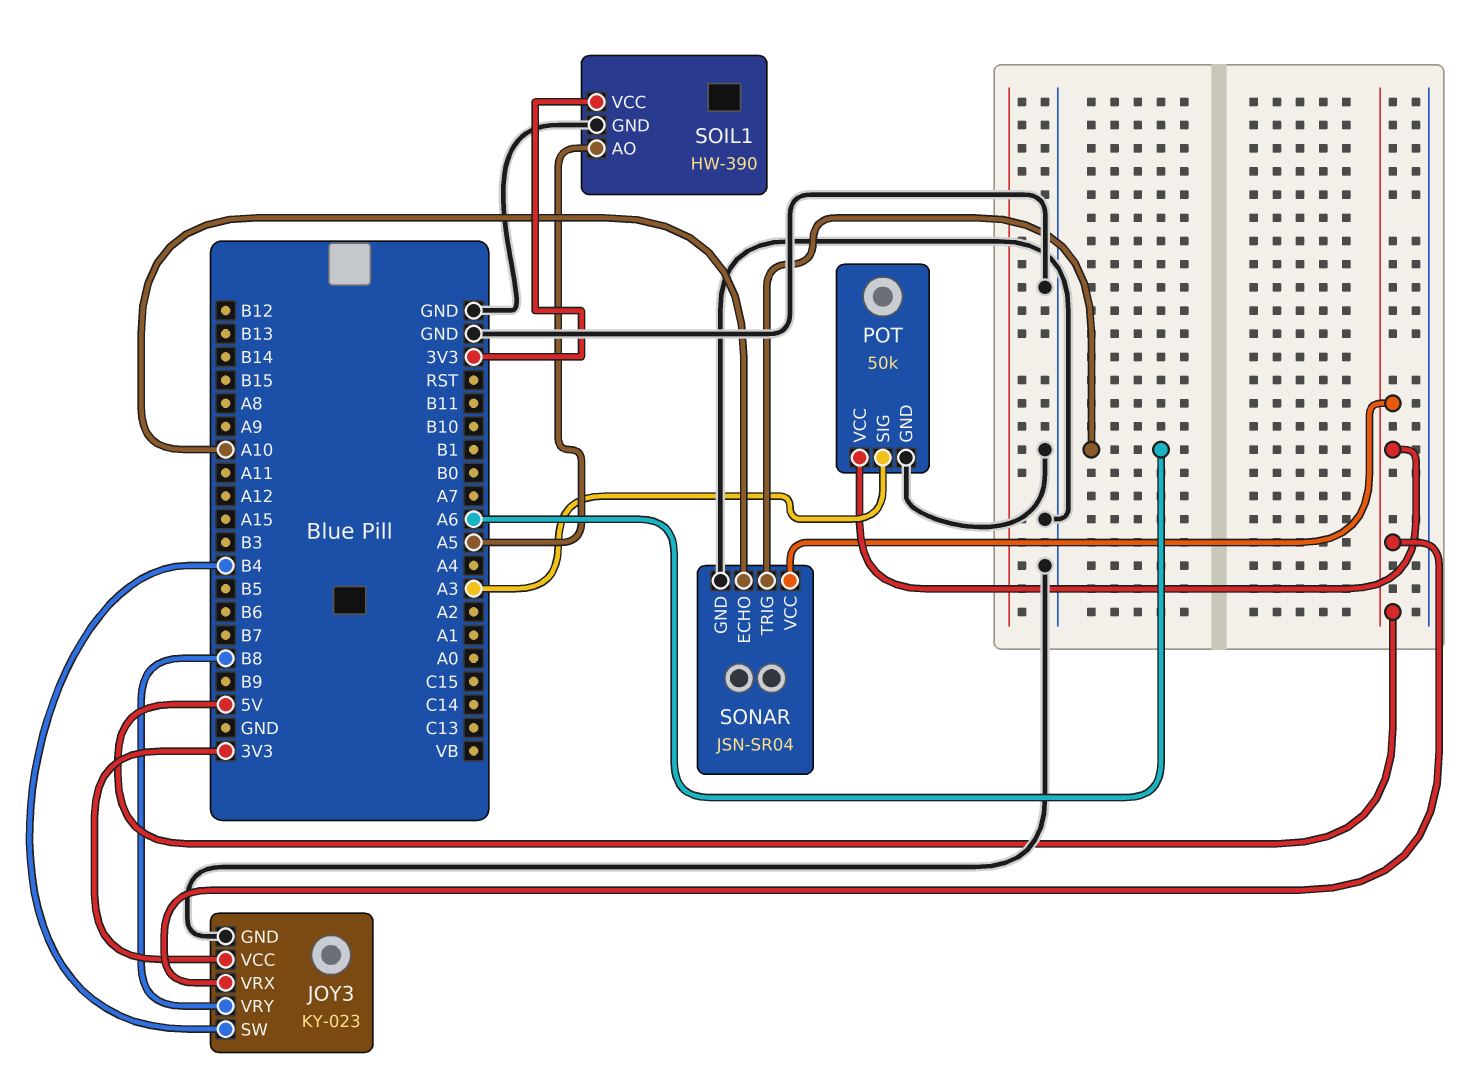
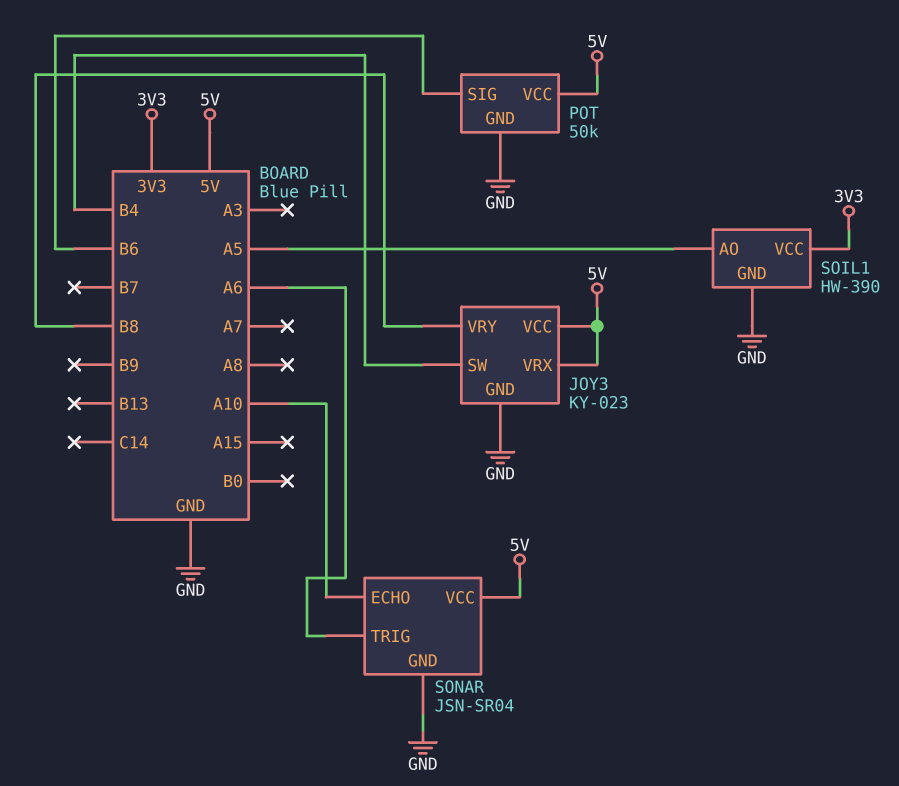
JOY3 pin VCC: 3V3 -> 5V
POT pin SIG: A3 -> B6

